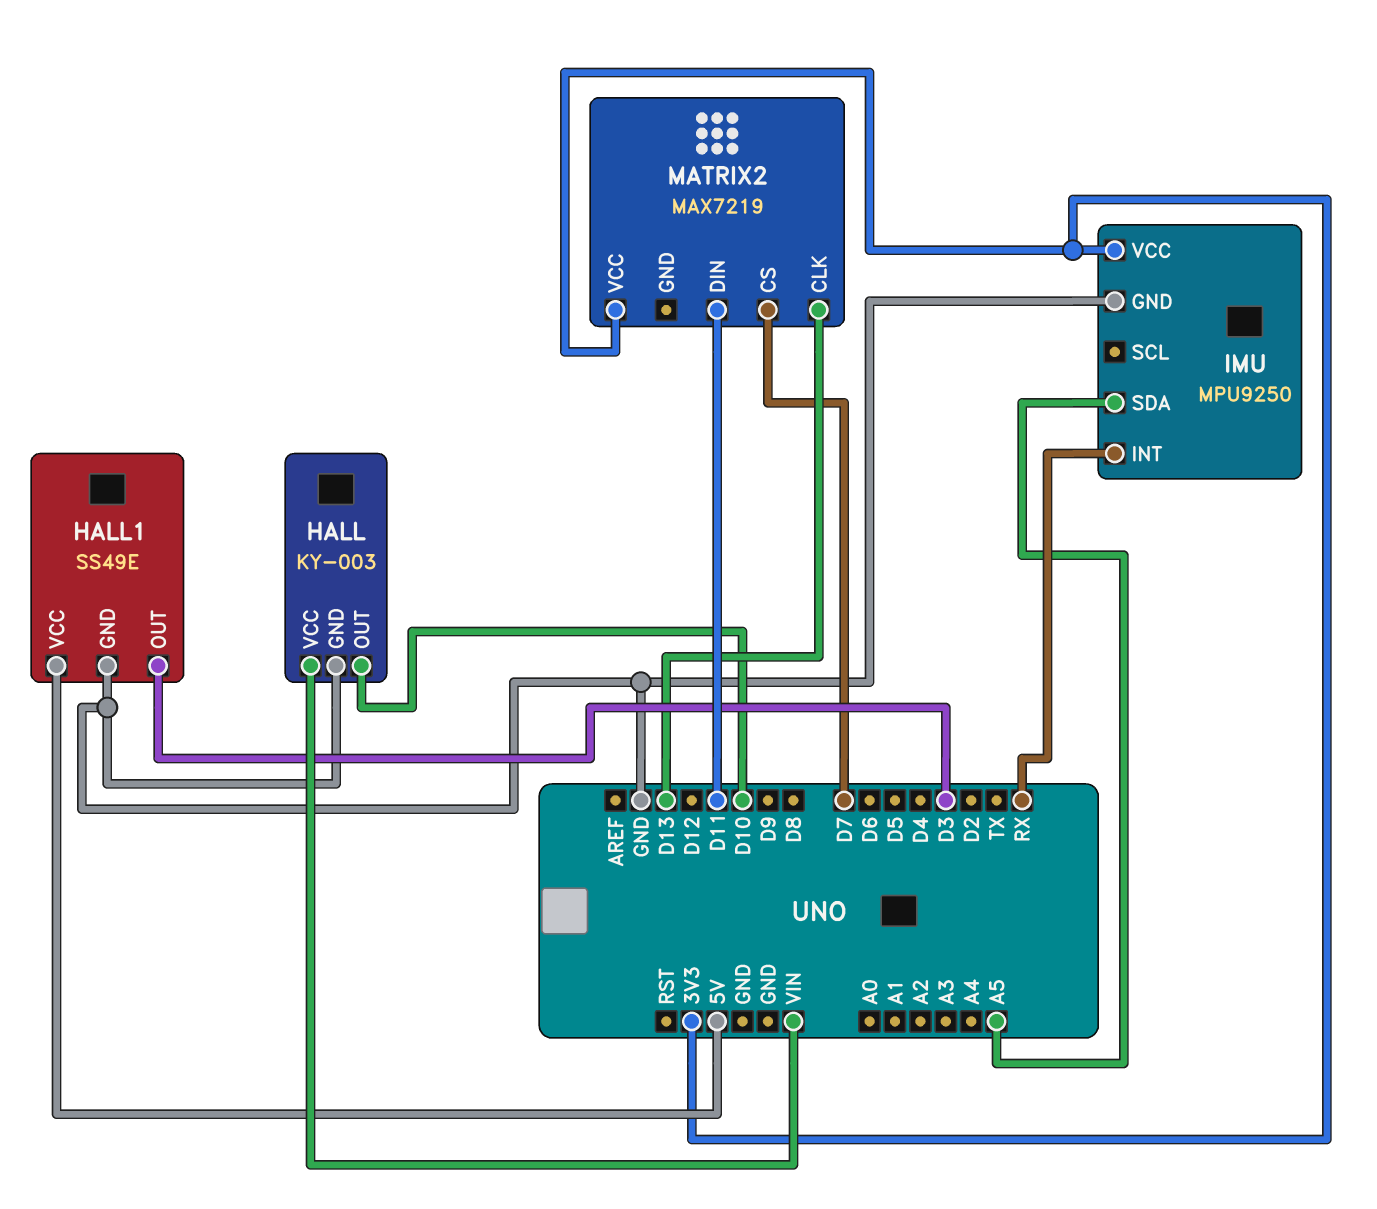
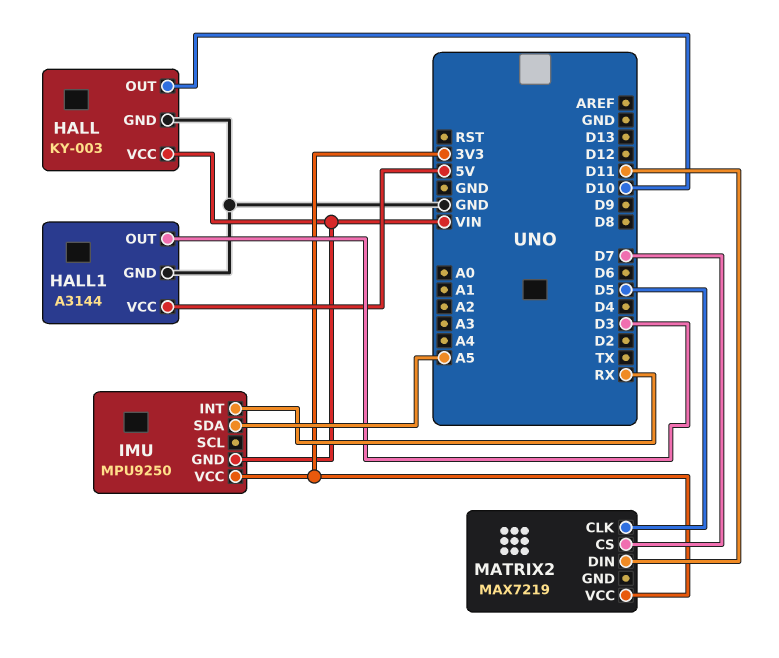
HALL1: SS49E -> A3144
IMU pin GND: GND -> VIN
MATRIX2 pin CLK: D13 -> D5

